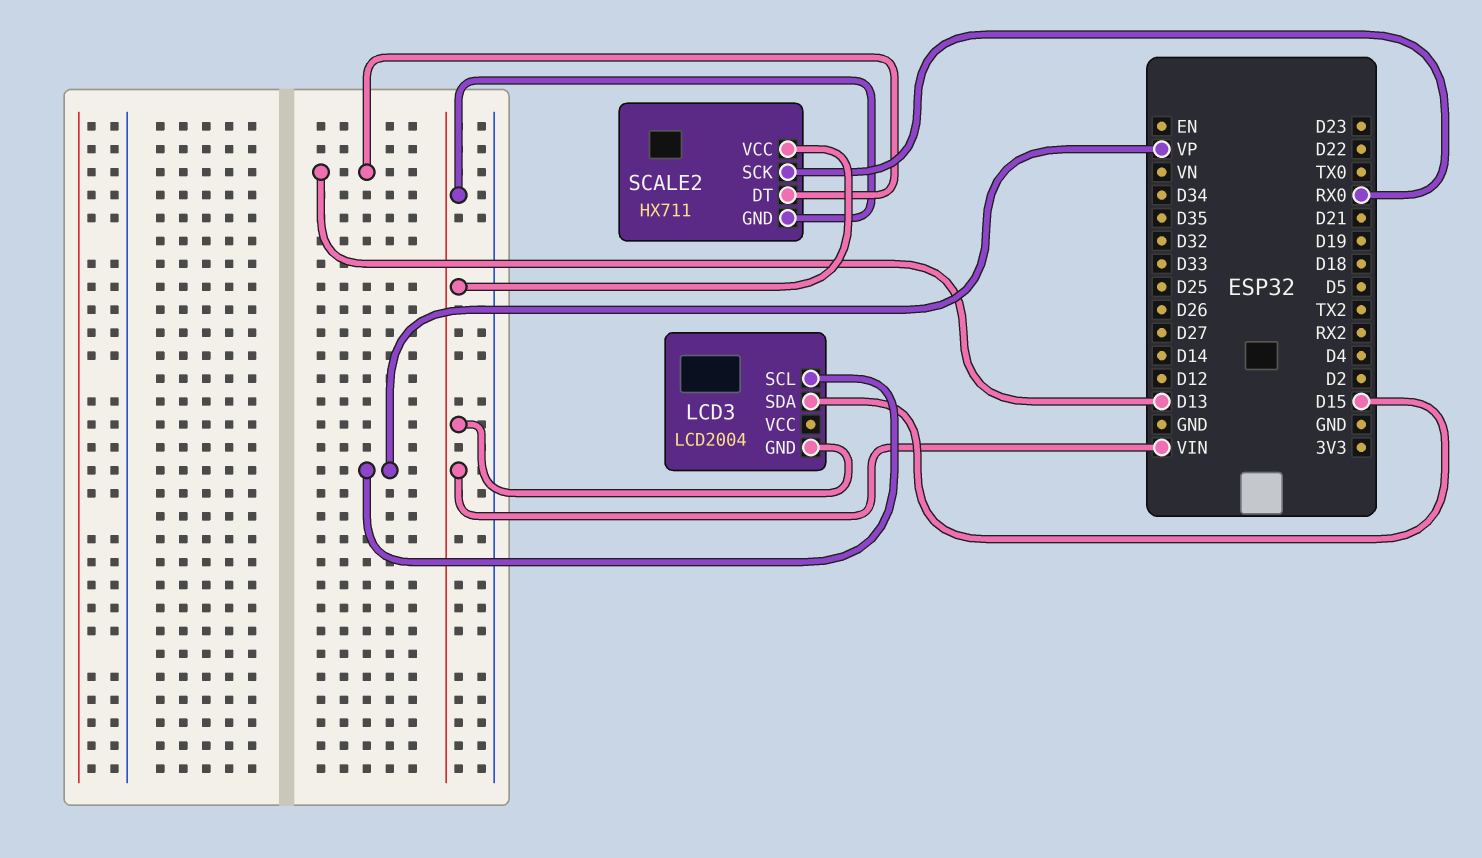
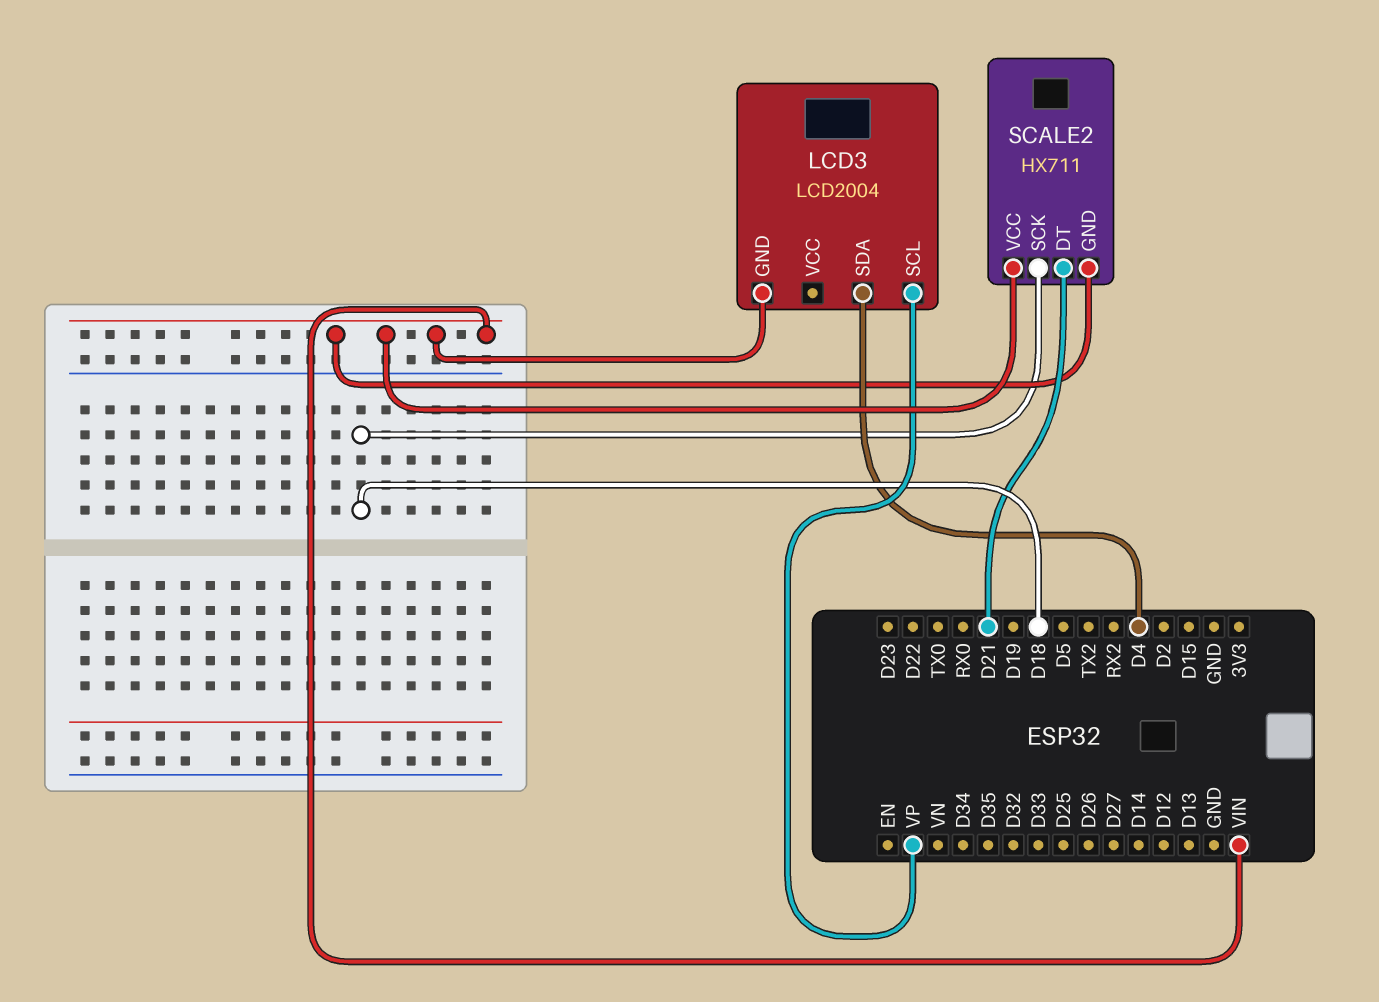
LCD3 pin SDA: D15 -> D4
SCALE2 pin DT: D13 -> D21
SCALE2 pin SCK: RX0 -> D18

